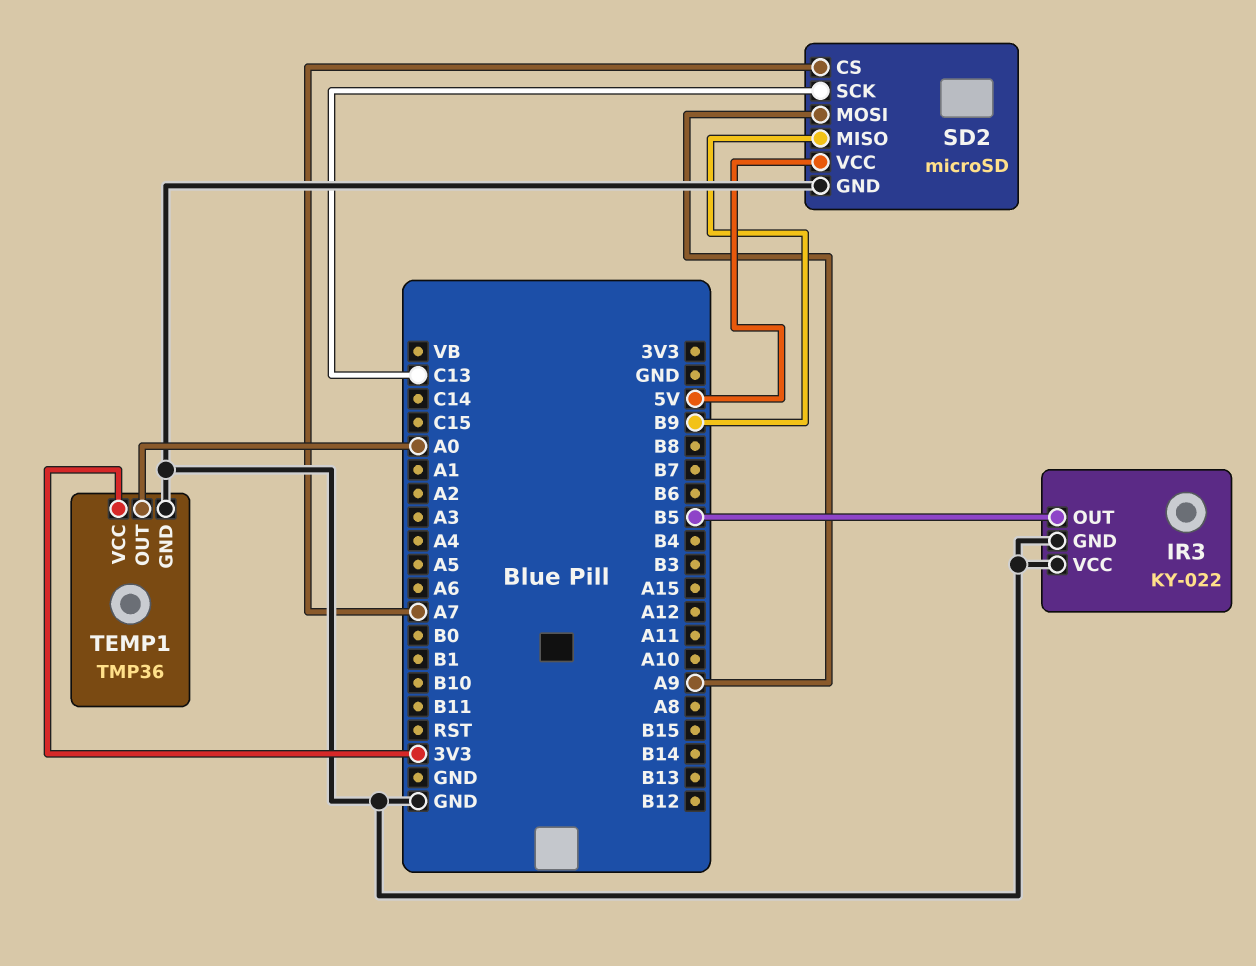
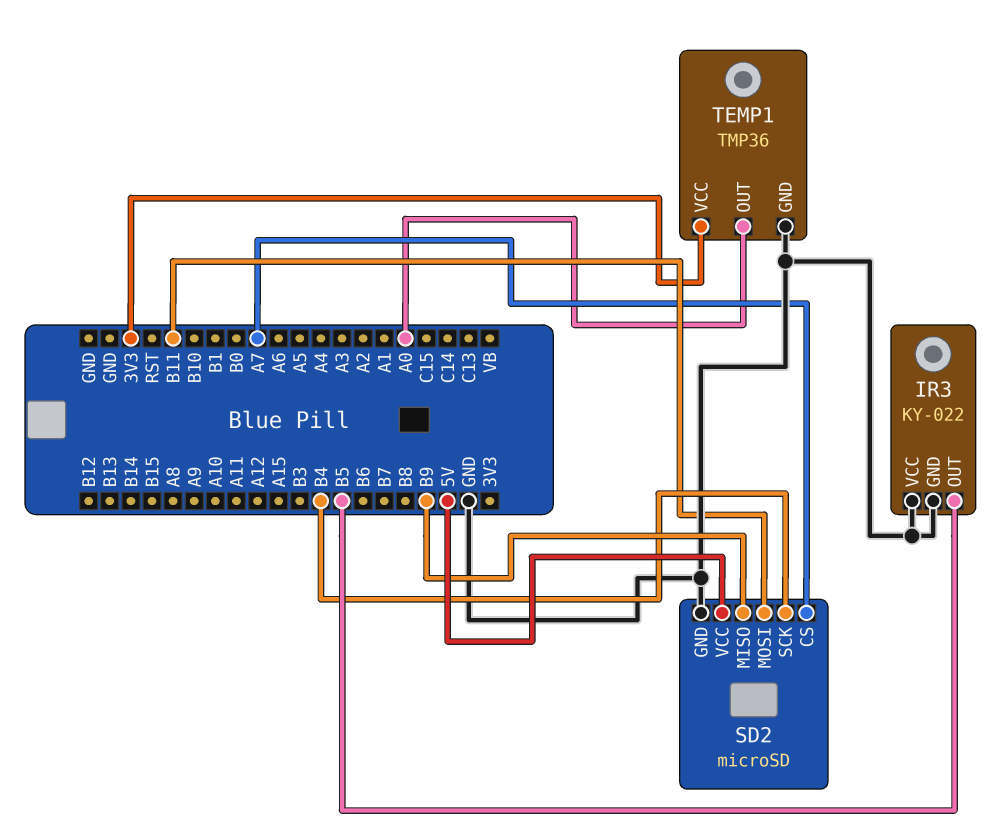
SD2 pin MOSI: A9 -> B11
SD2 pin SCK: C13 -> B4

